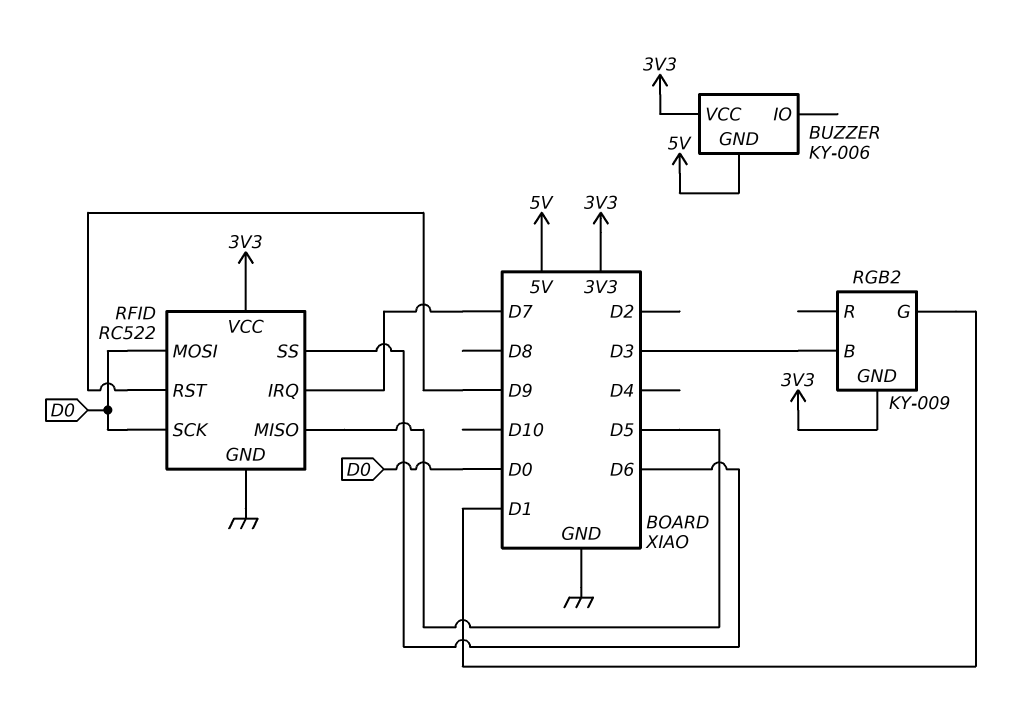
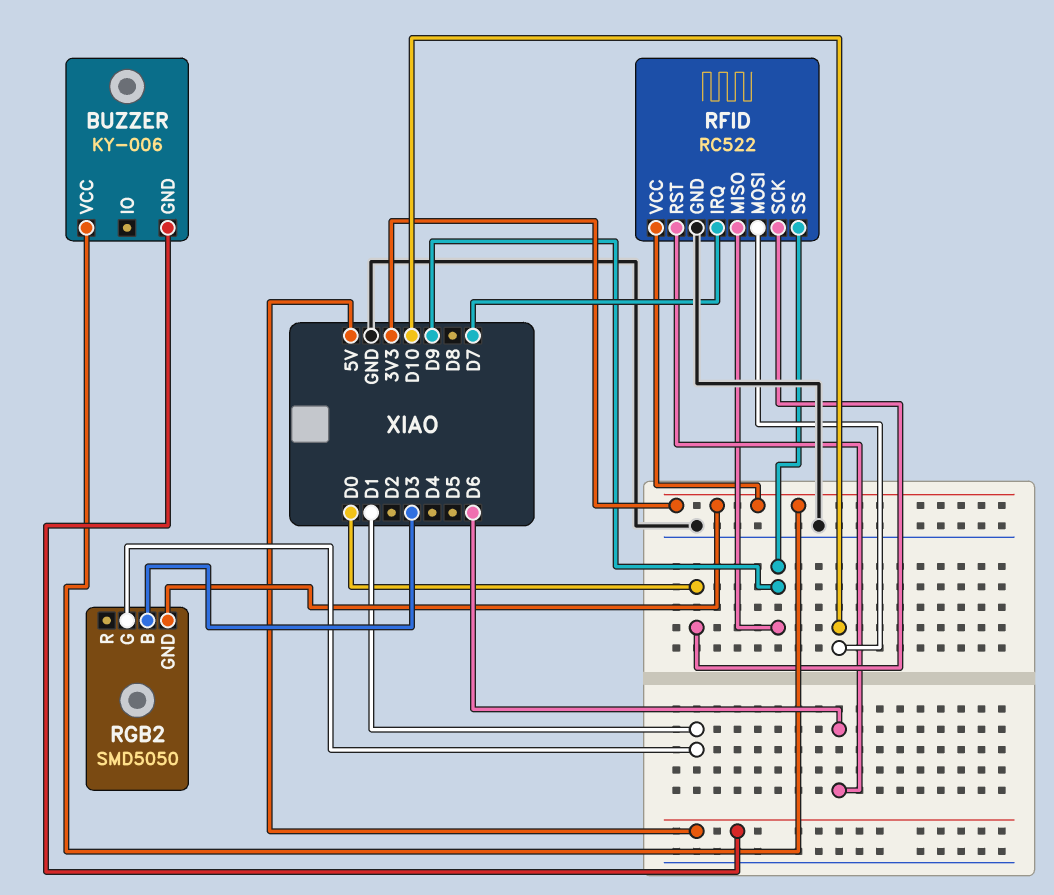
RFID pin MISO: D5 -> D9
RFID pin MOSI: D0 -> D10
RFID pin RST: D9 -> D6
RFID pin SS: D6 -> D9
RGB2: KY-009 -> SMD5050

